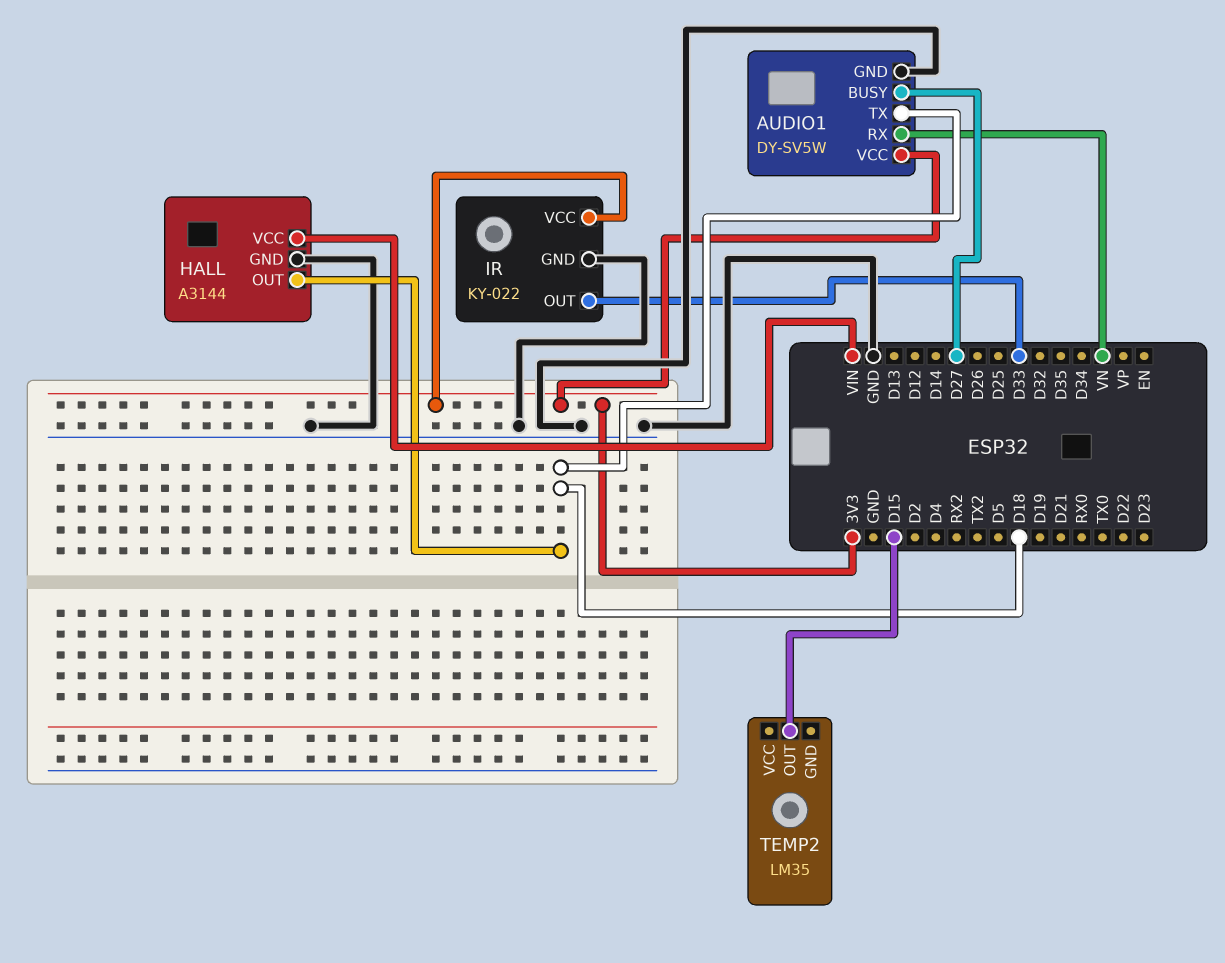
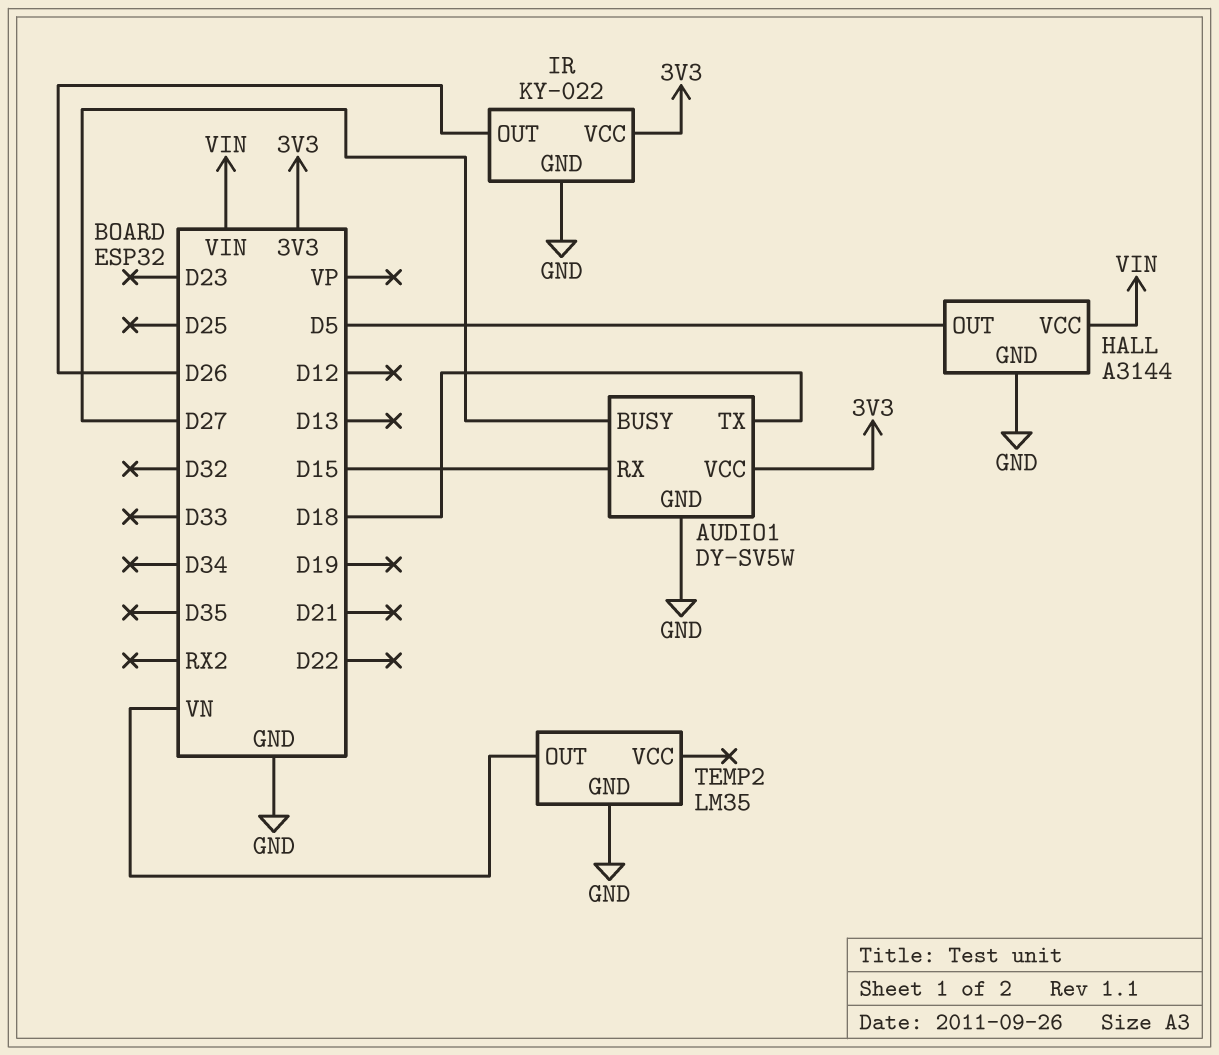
AUDIO1 pin RX: VN -> D15
HALL pin OUT: D18 -> D5
IR pin OUT: D33 -> D26
TEMP2 pin GND: none -> GND
TEMP2 pin OUT: D15 -> VN

